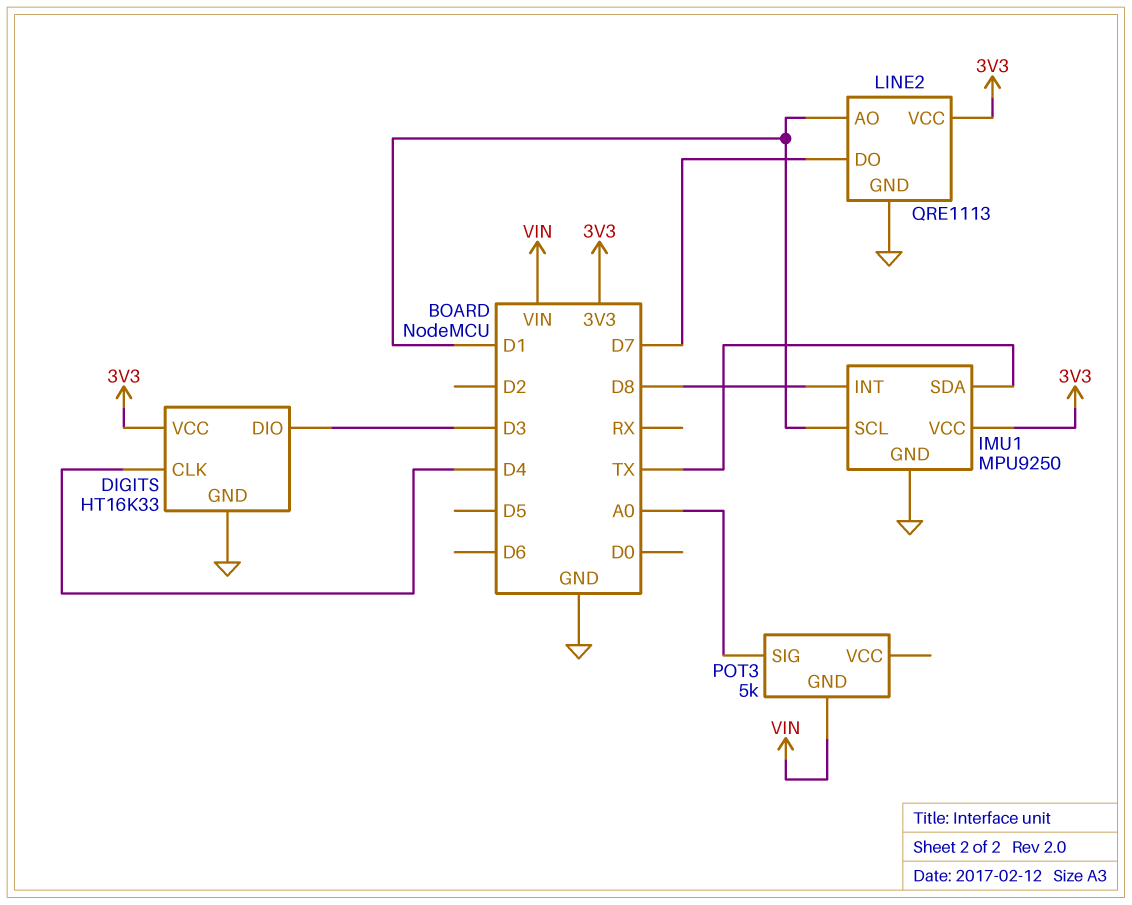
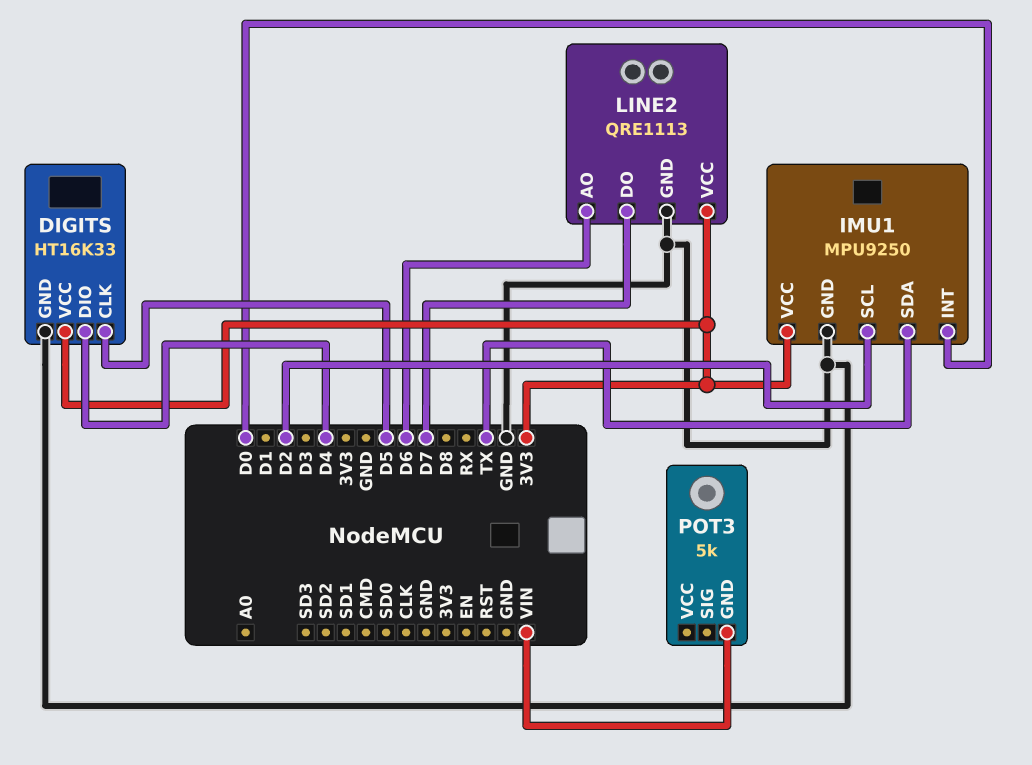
DIGITS pin CLK: D4 -> D5
DIGITS pin DIO: D3 -> D4
IMU1 pin INT: D8 -> D0
IMU1 pin SCL: D1 -> D2
LINE2 pin AO: D1 -> D6
POT3 pin SIG: A0 -> none

